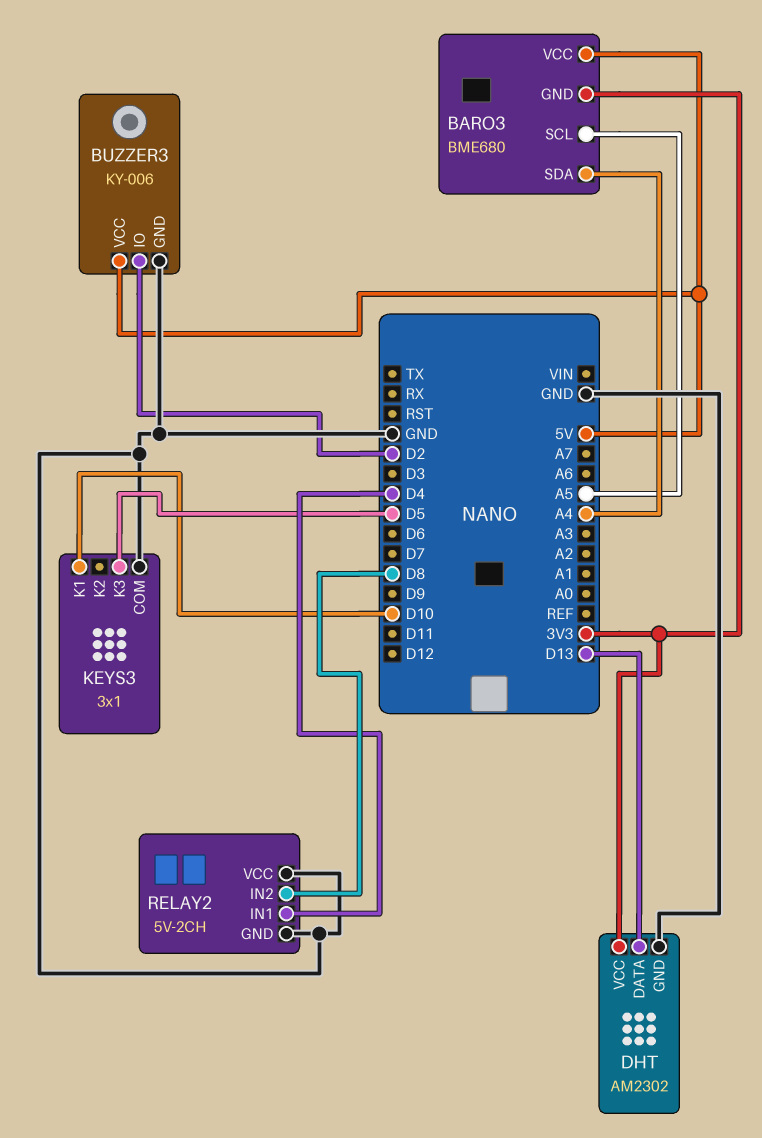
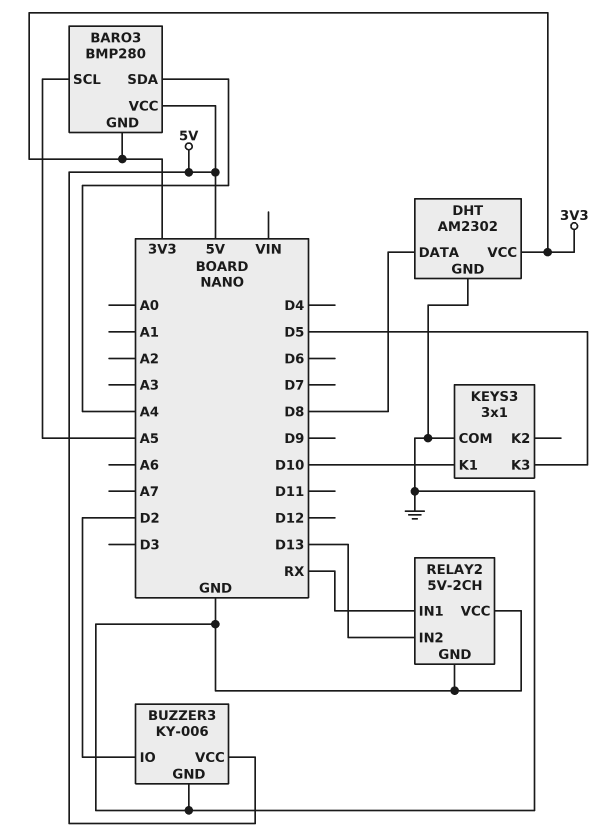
BARO3: BME680 -> BMP280
DHT pin DATA: D13 -> D8
RELAY2 pin IN1: D4 -> RX
RELAY2 pin IN2: D8 -> D13

